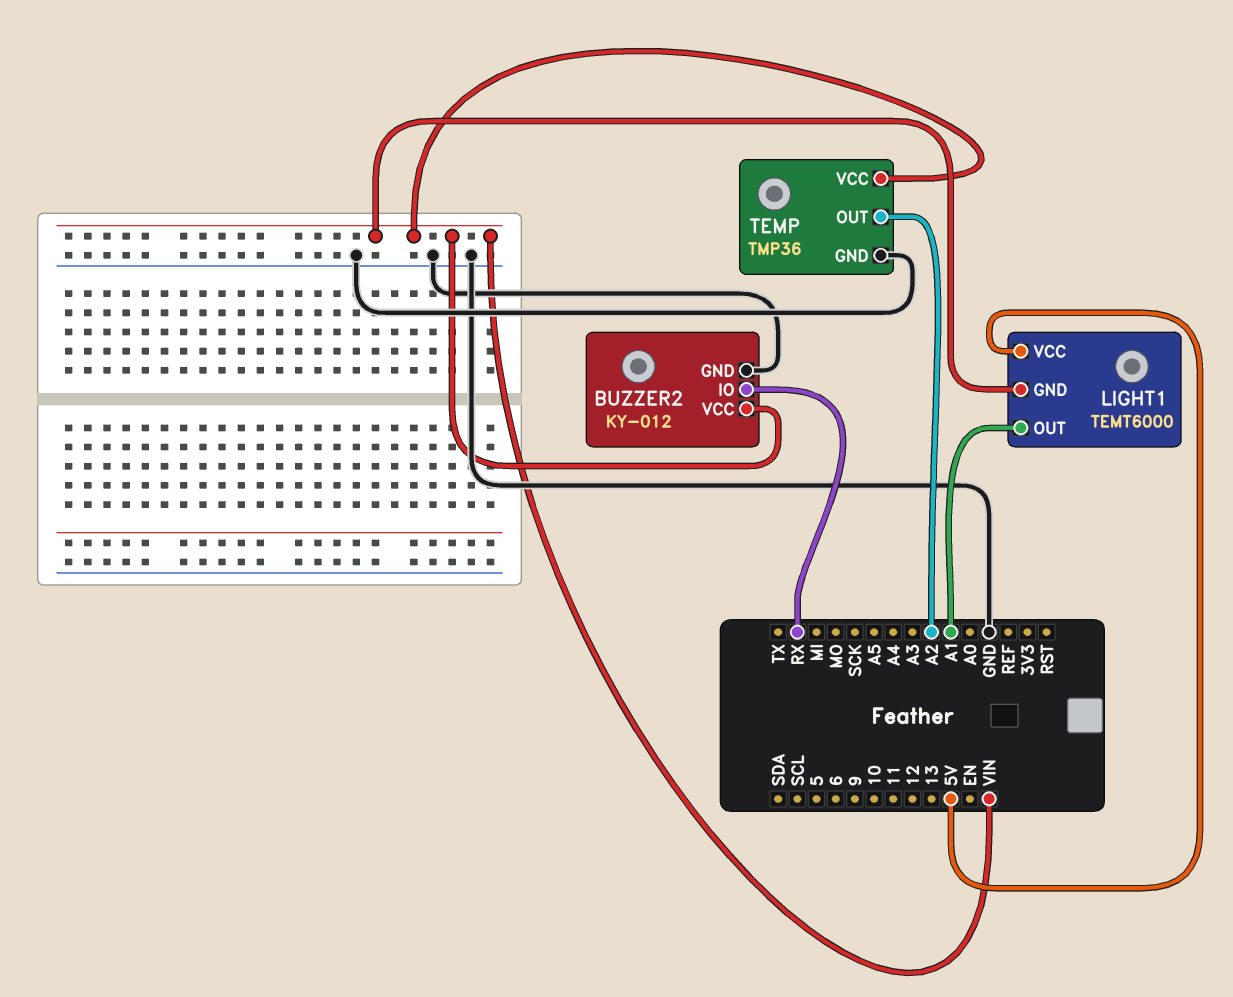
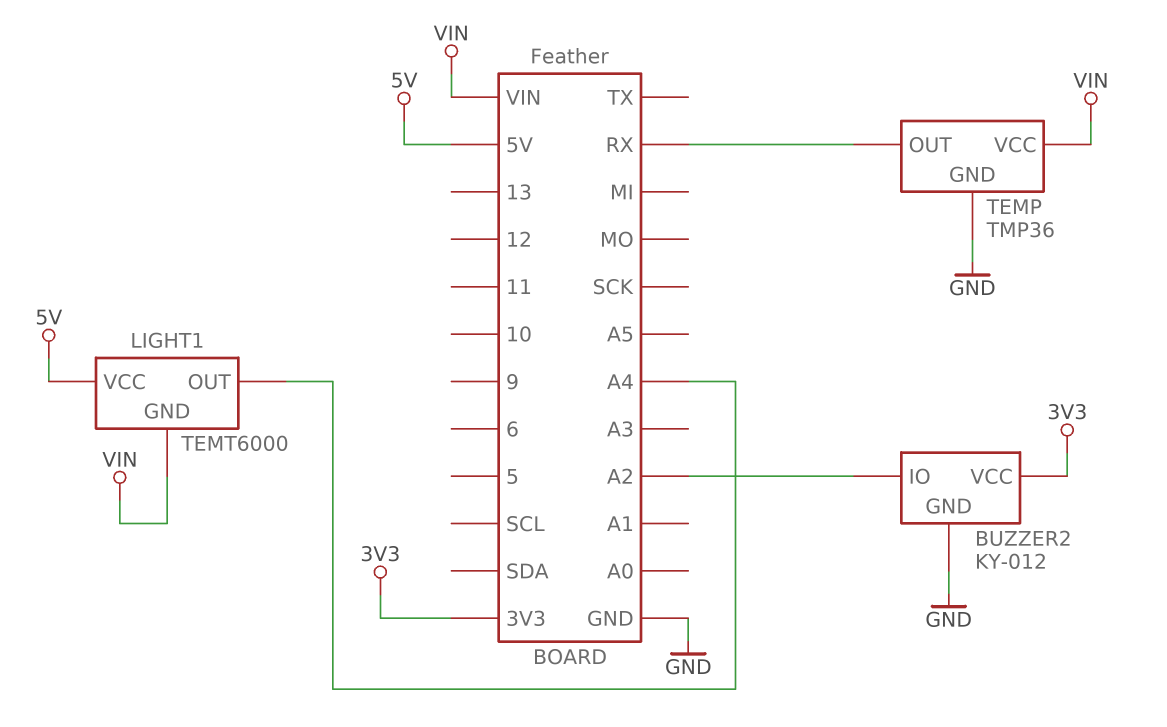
BUZZER2 pin IO: RX -> A2
BUZZER2 pin VCC: VIN -> 3V3
LIGHT1 pin OUT: A1 -> A4
TEMP pin OUT: A2 -> RX

